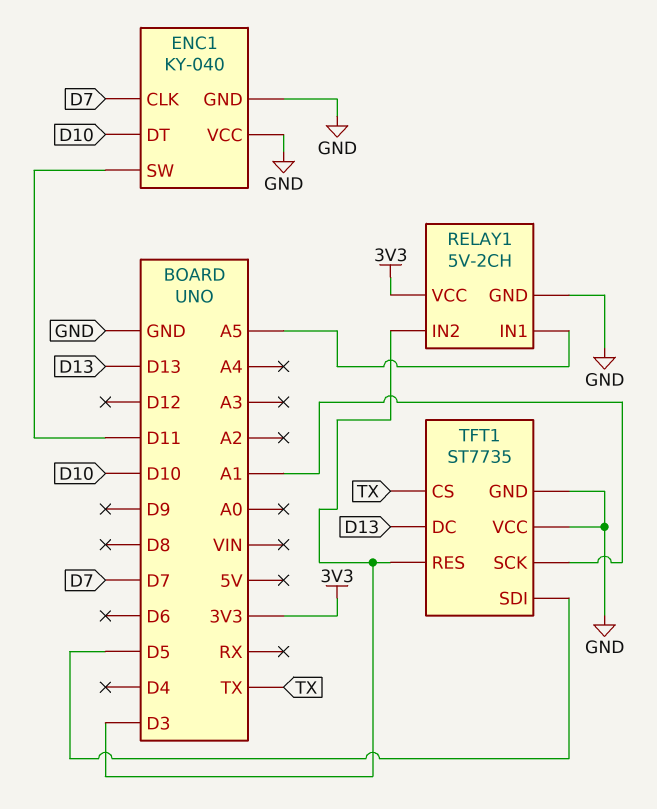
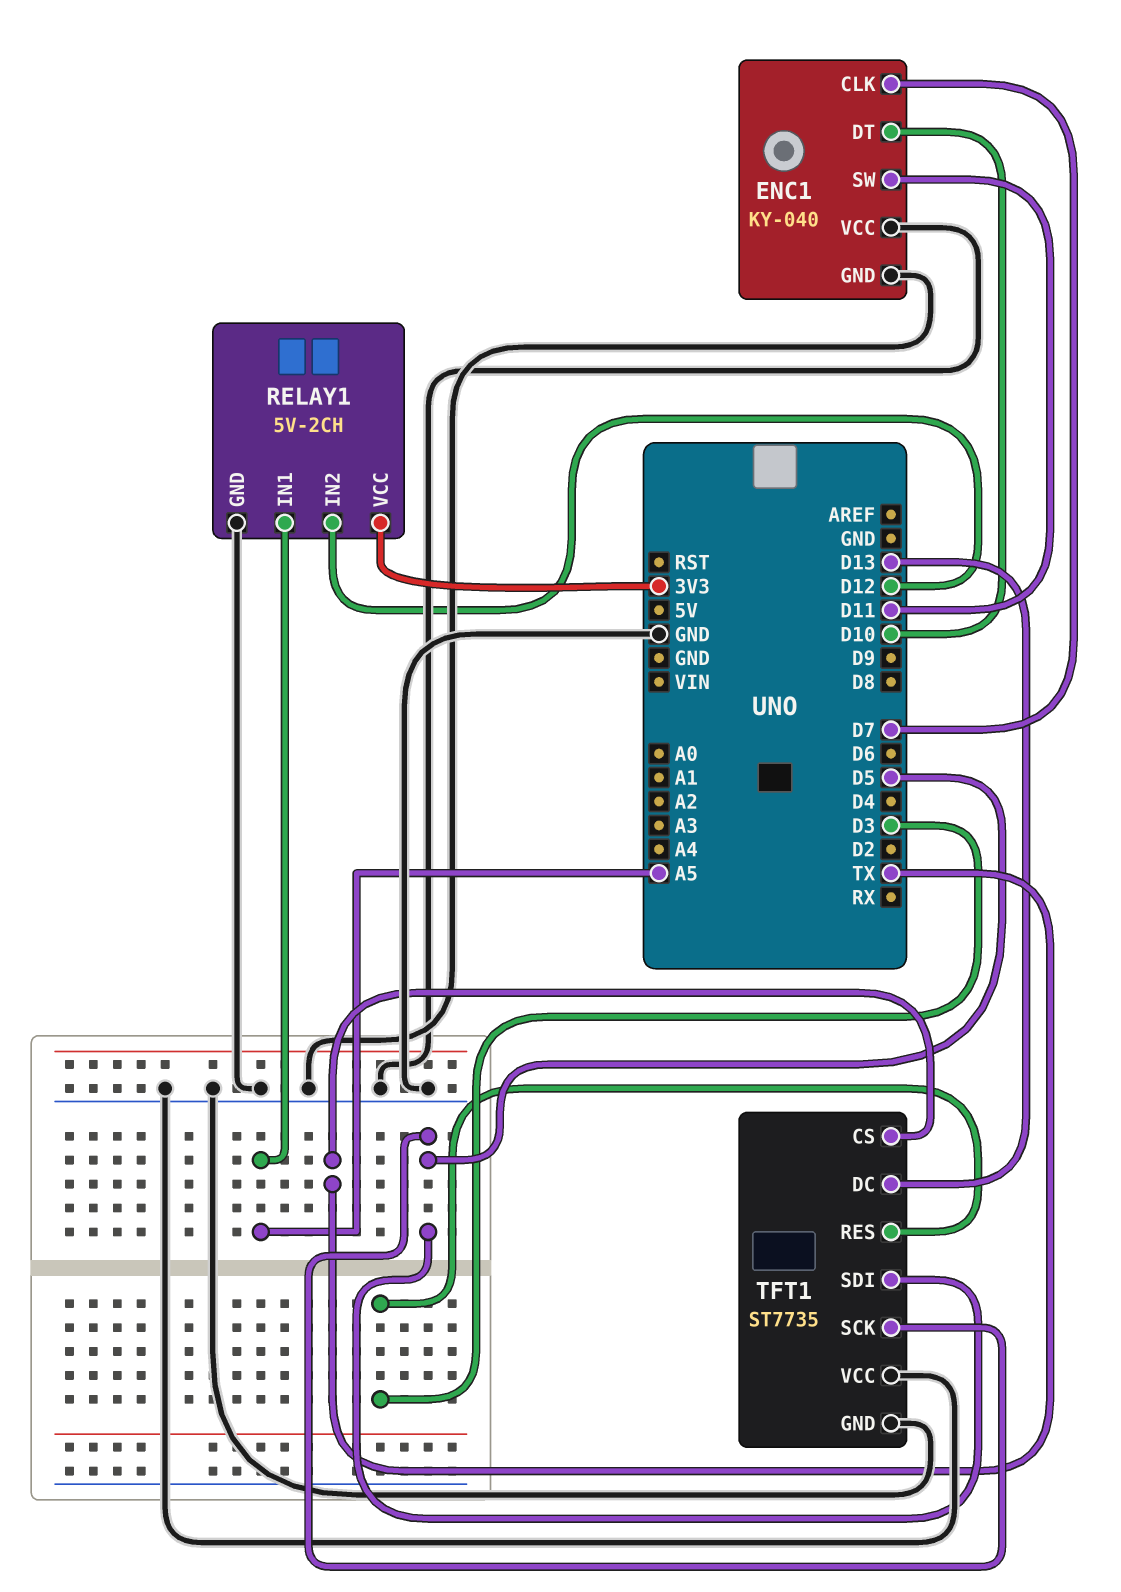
RELAY1 pin IN2: D3 -> D12
TFT1 pin SCK: A1 -> D5

